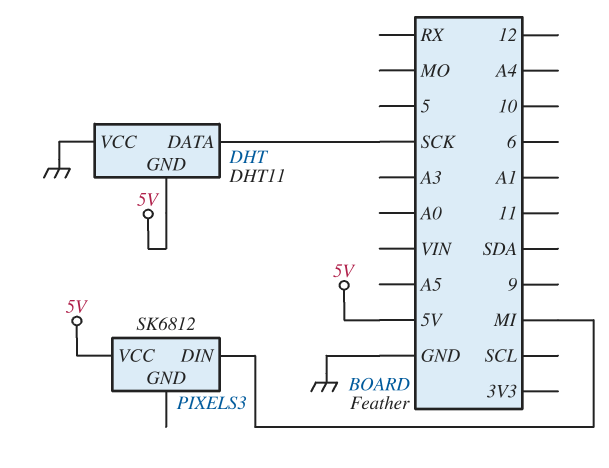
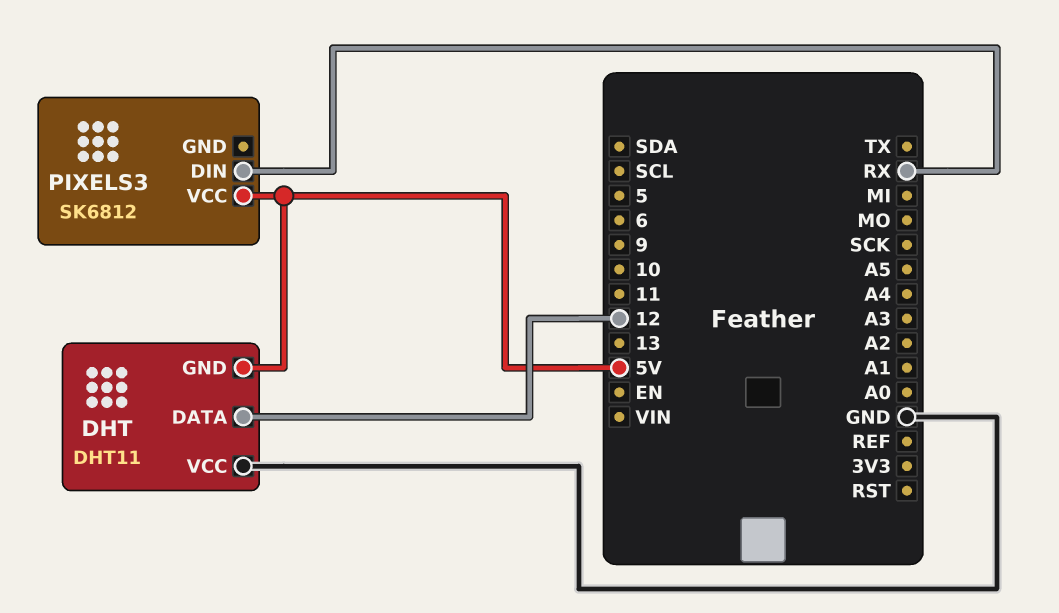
DHT pin DATA: SCK -> 12
PIXELS3 pin DIN: MI -> RX

